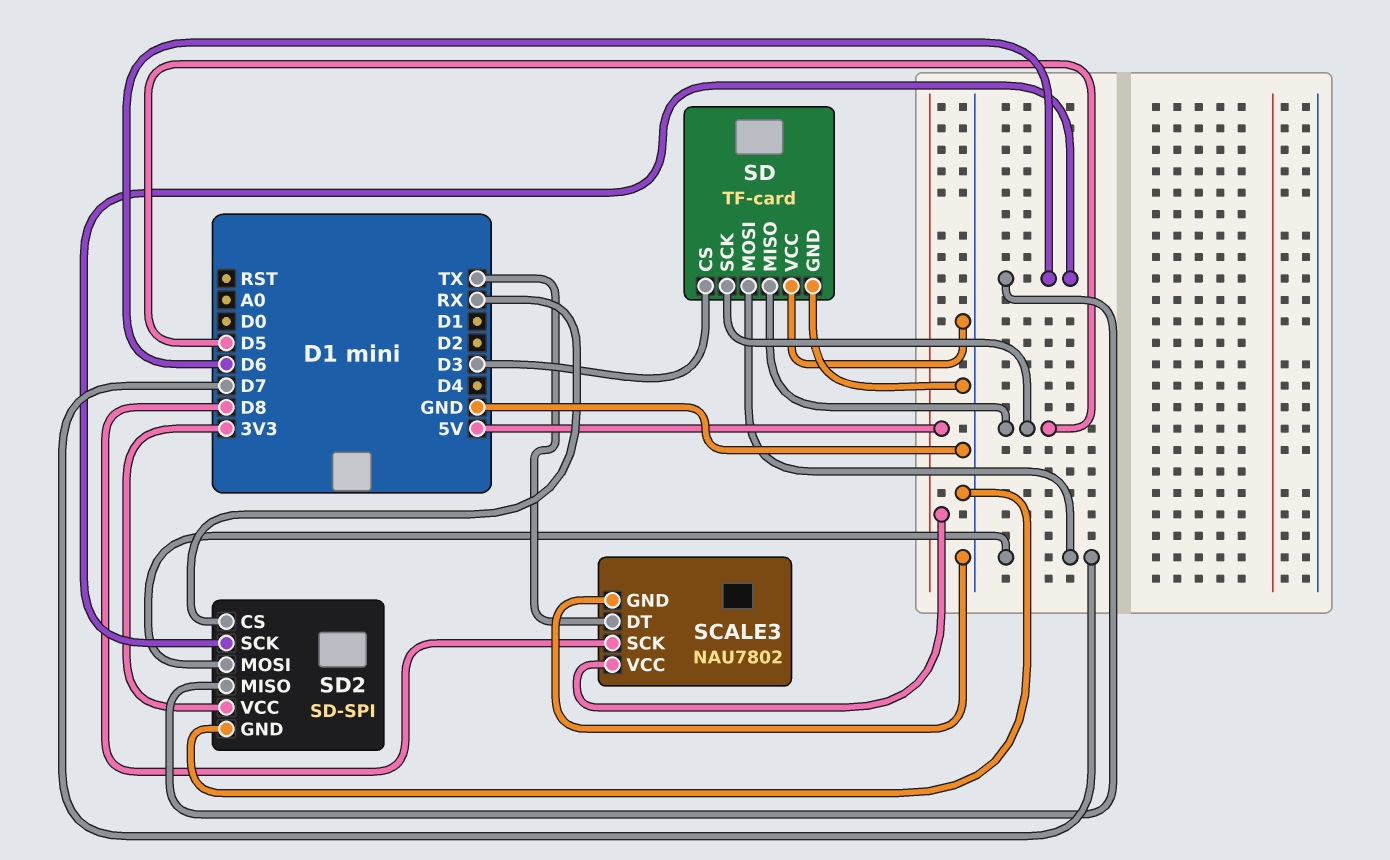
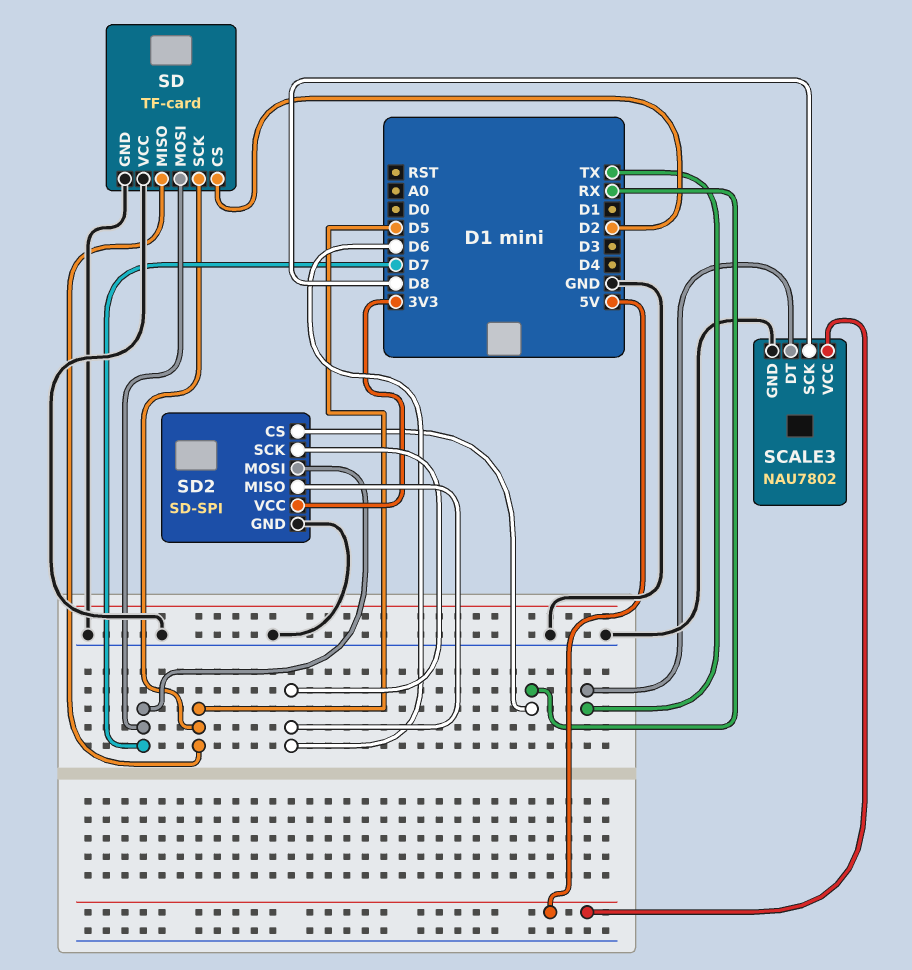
SD pin CS: D3 -> D2

